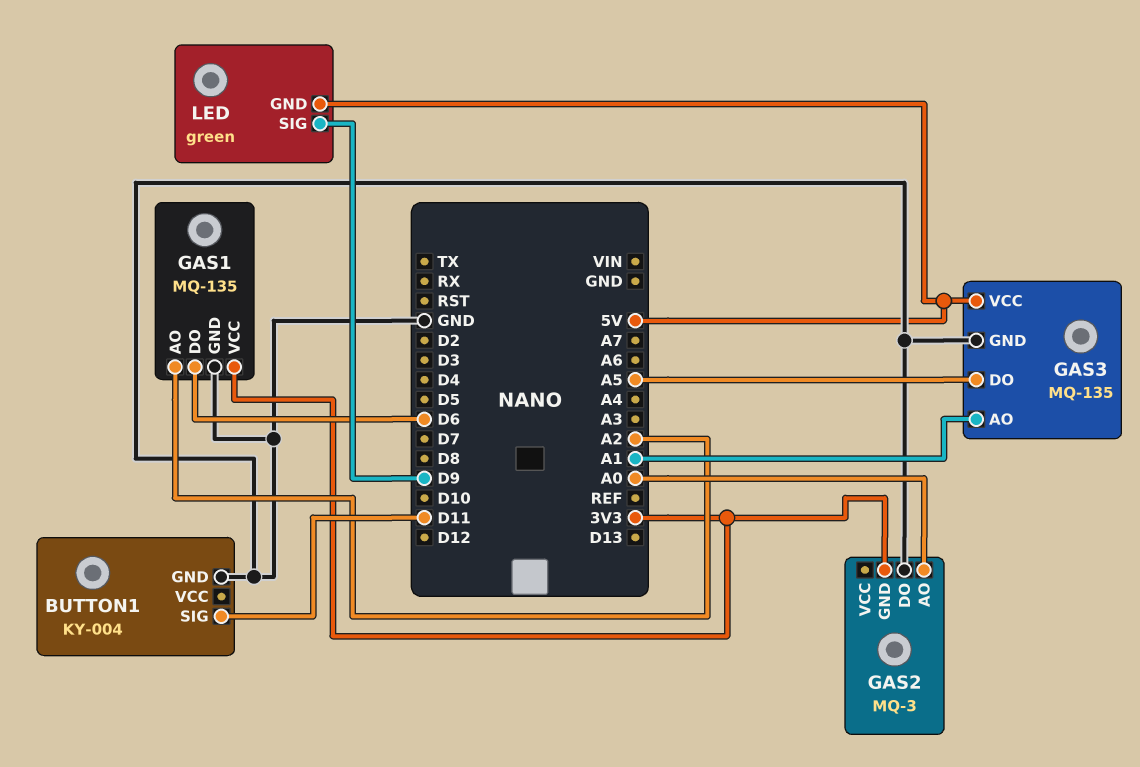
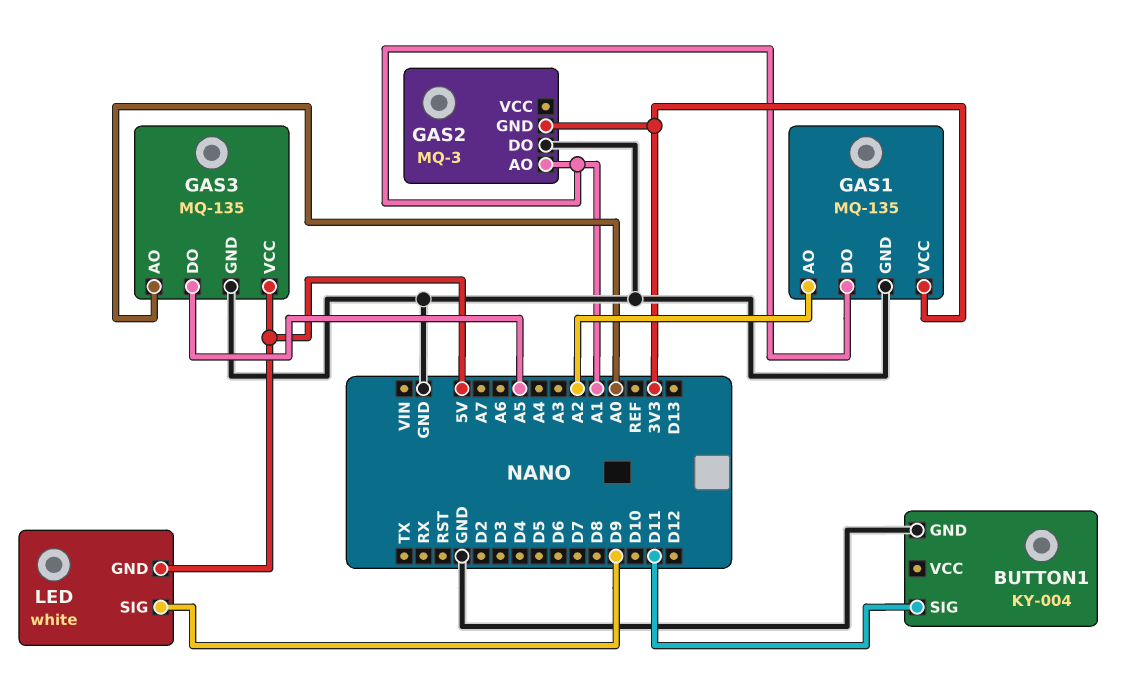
GAS1 pin DO: D6 -> A1
GAS2 pin AO: A0 -> A1
GAS3 pin AO: A1 -> A0
LED: green -> white

